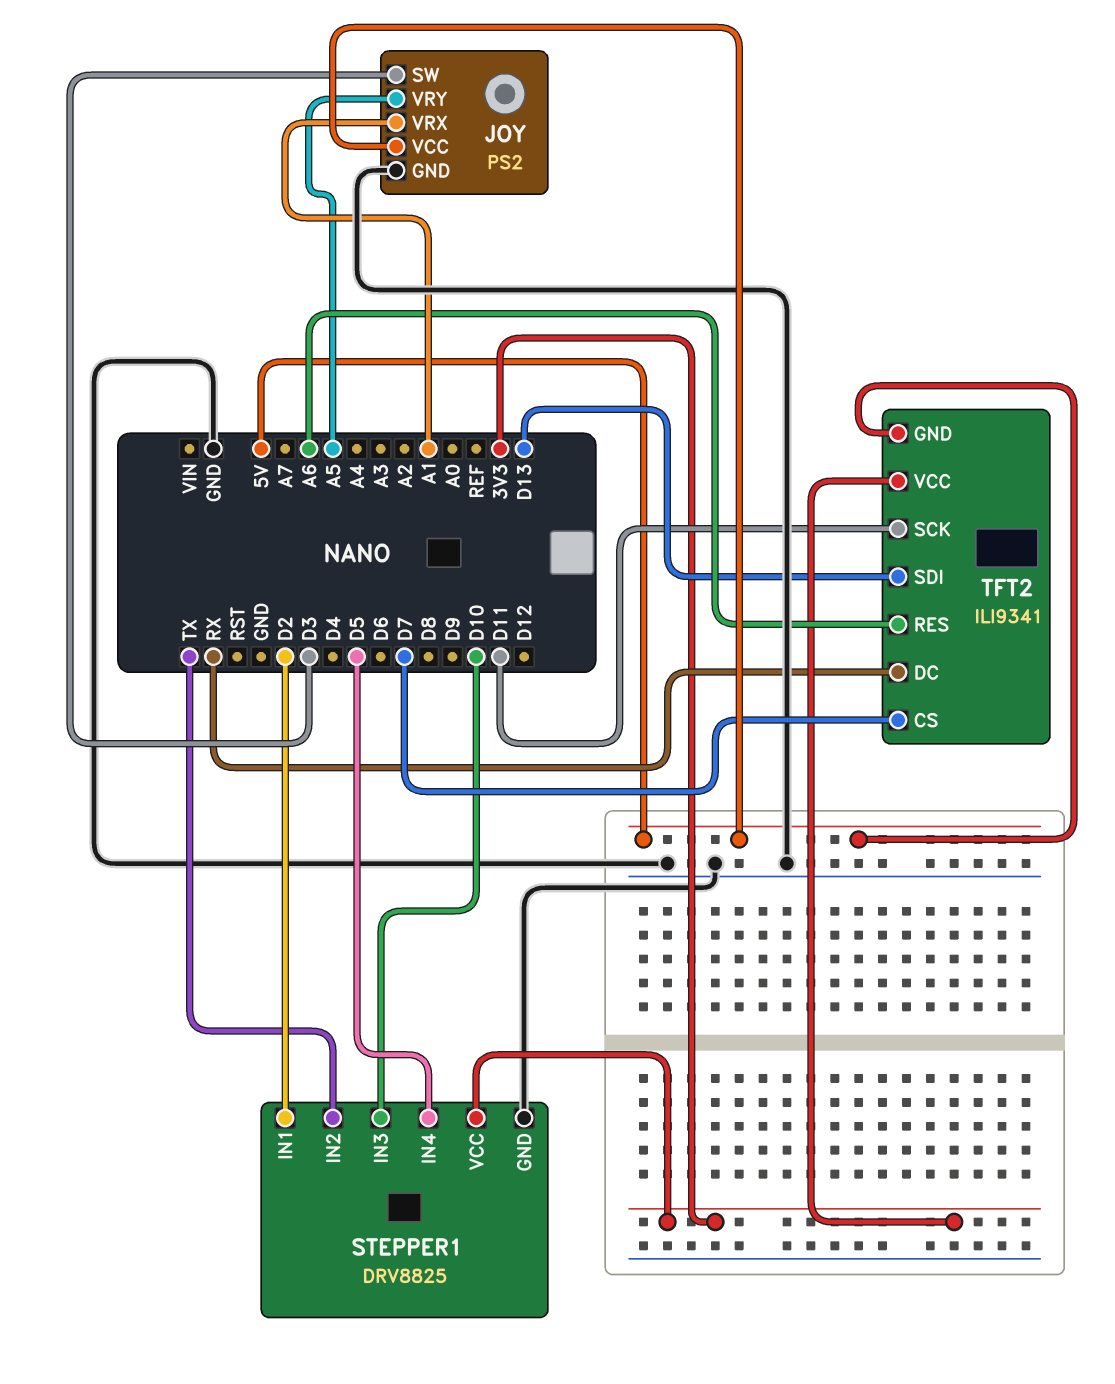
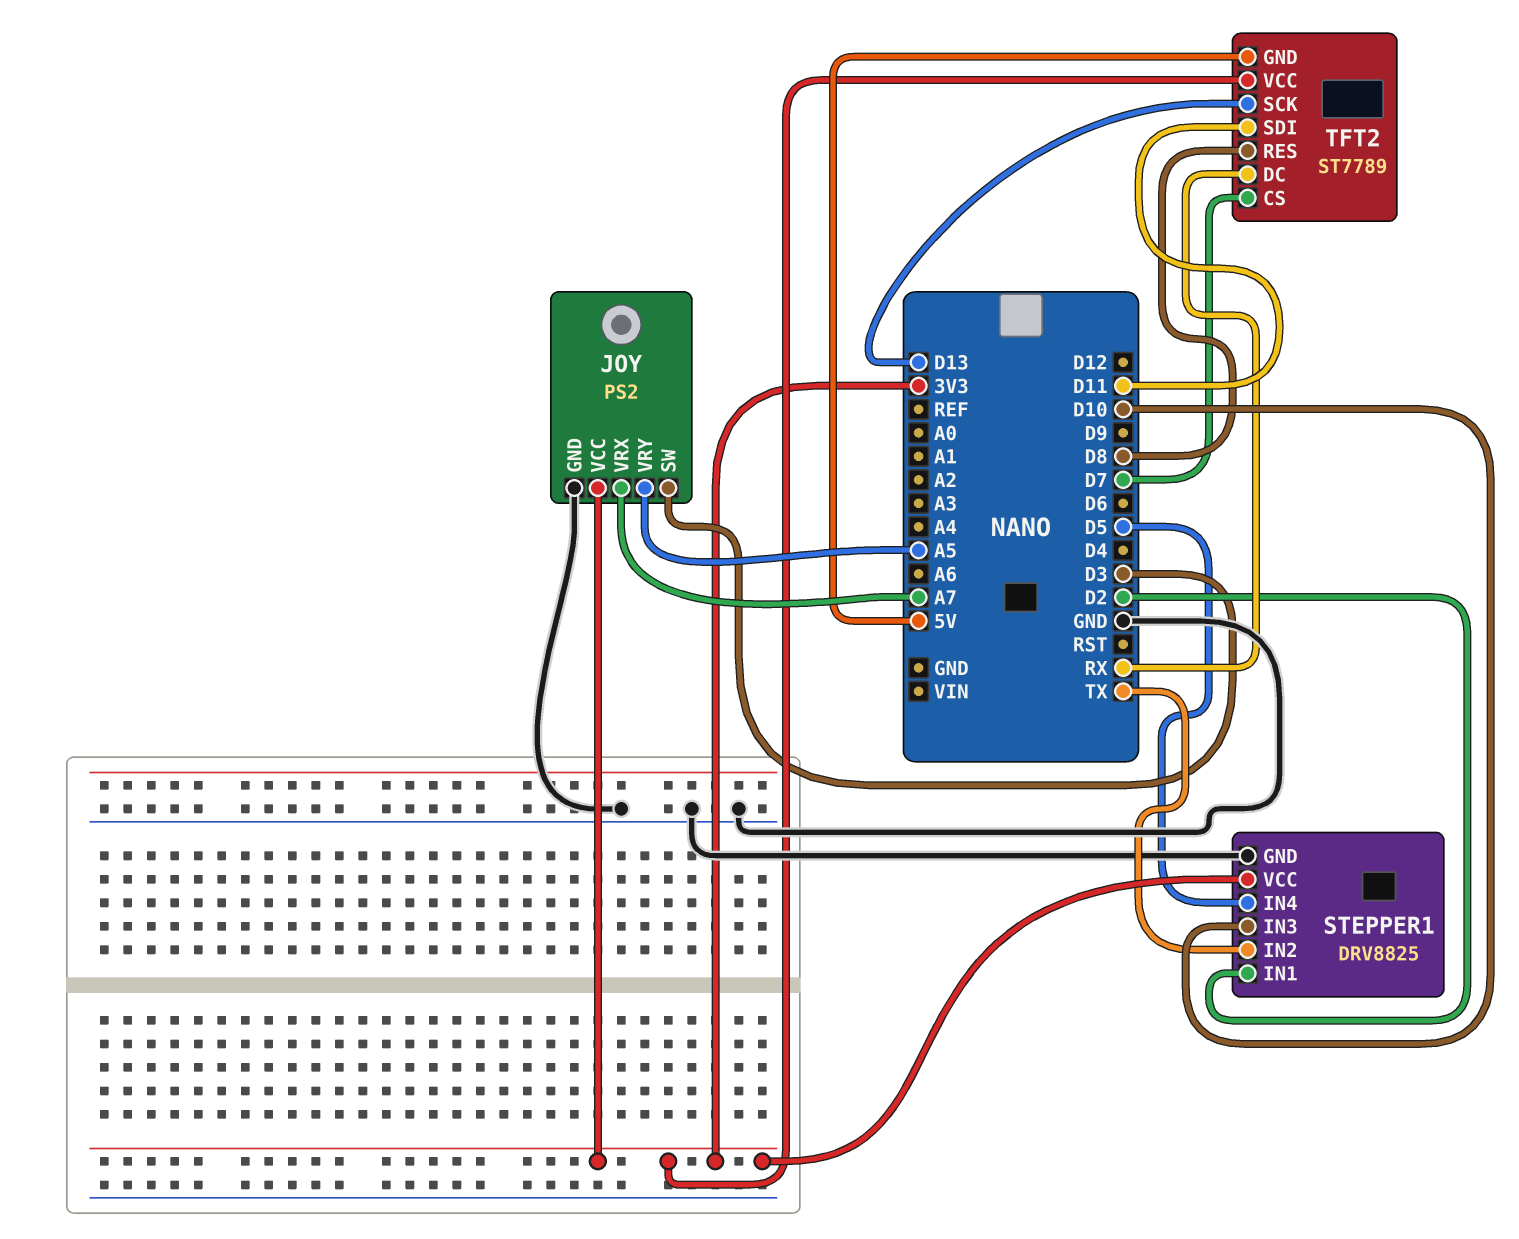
JOY pin VCC: 5V -> 3V3
JOY pin VRX: A1 -> A7
TFT2: ILI9341 -> ST7789
TFT2 pin RES: A6 -> D8
TFT2 pin SCK: D11 -> D13
TFT2 pin SDI: D13 -> D11

